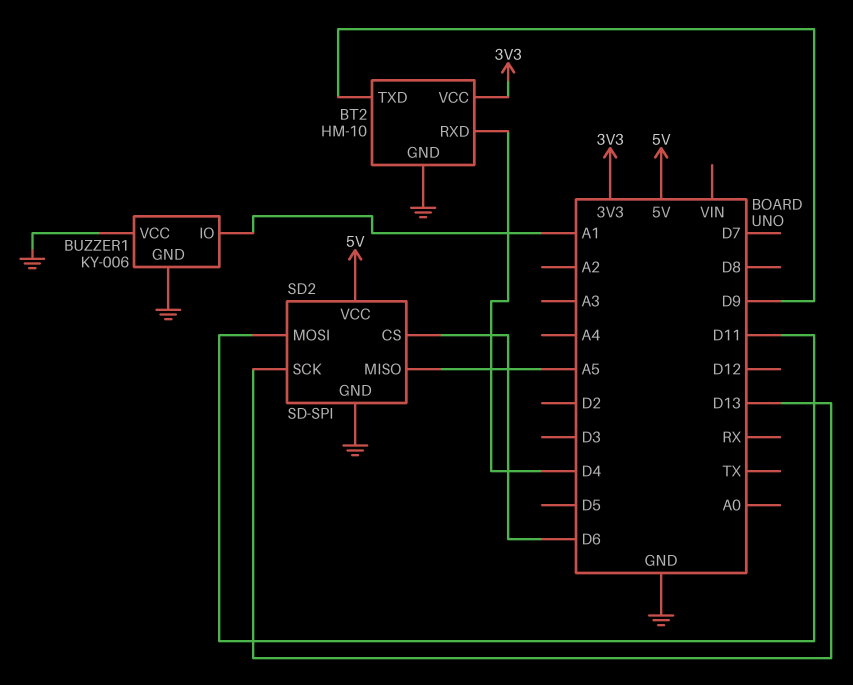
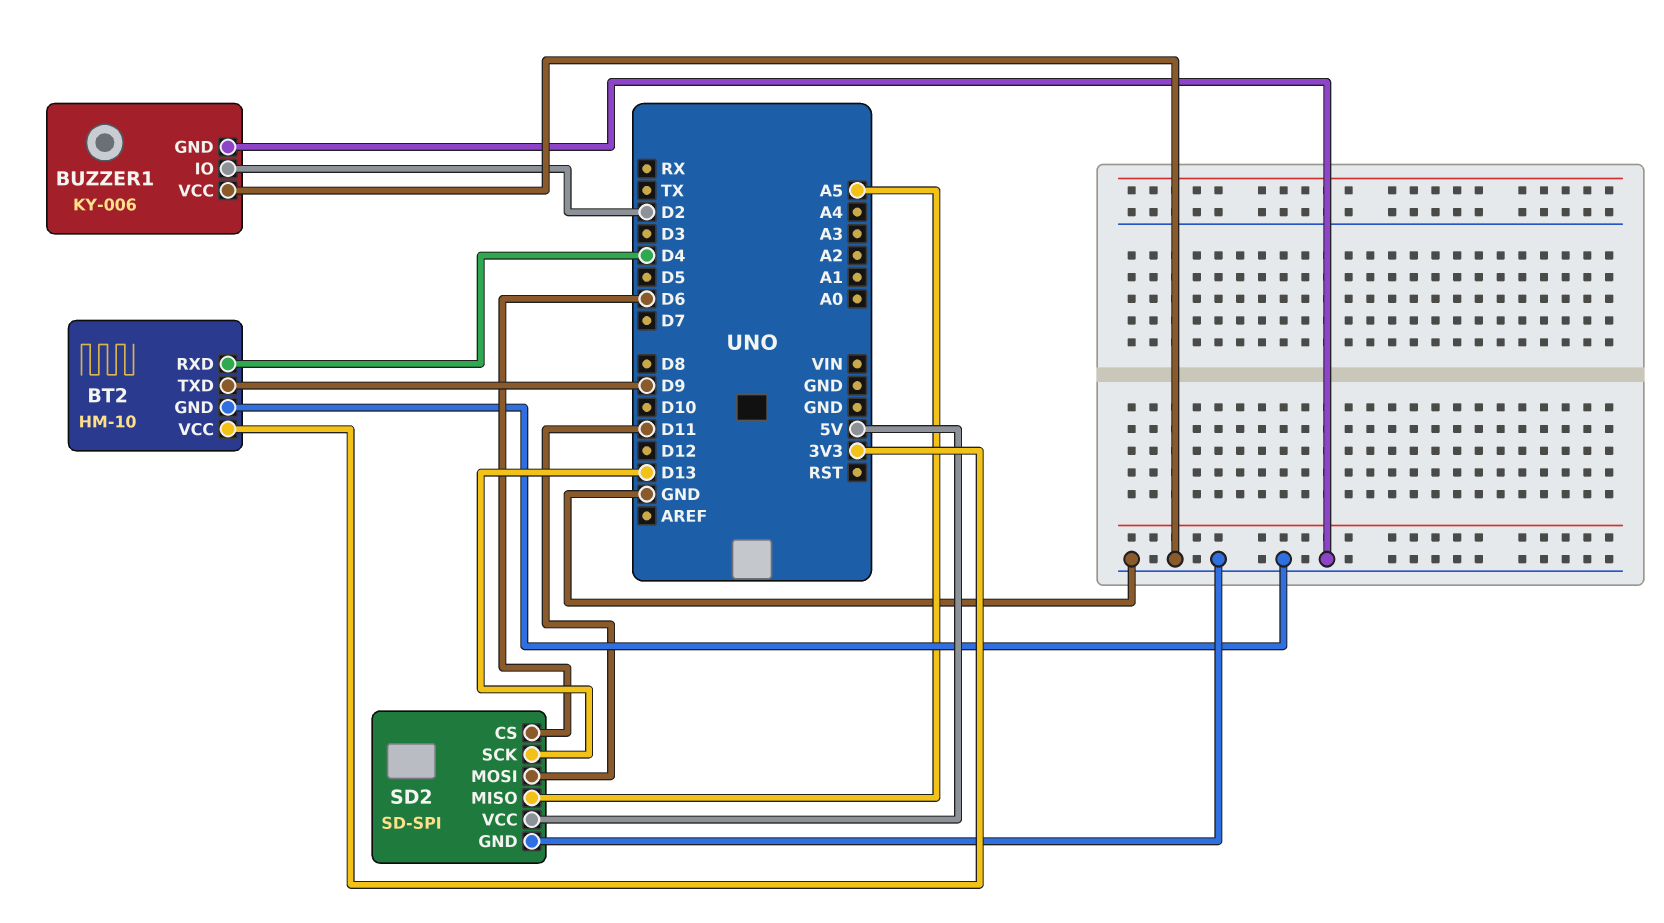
BUZZER1 pin IO: A1 -> D2

